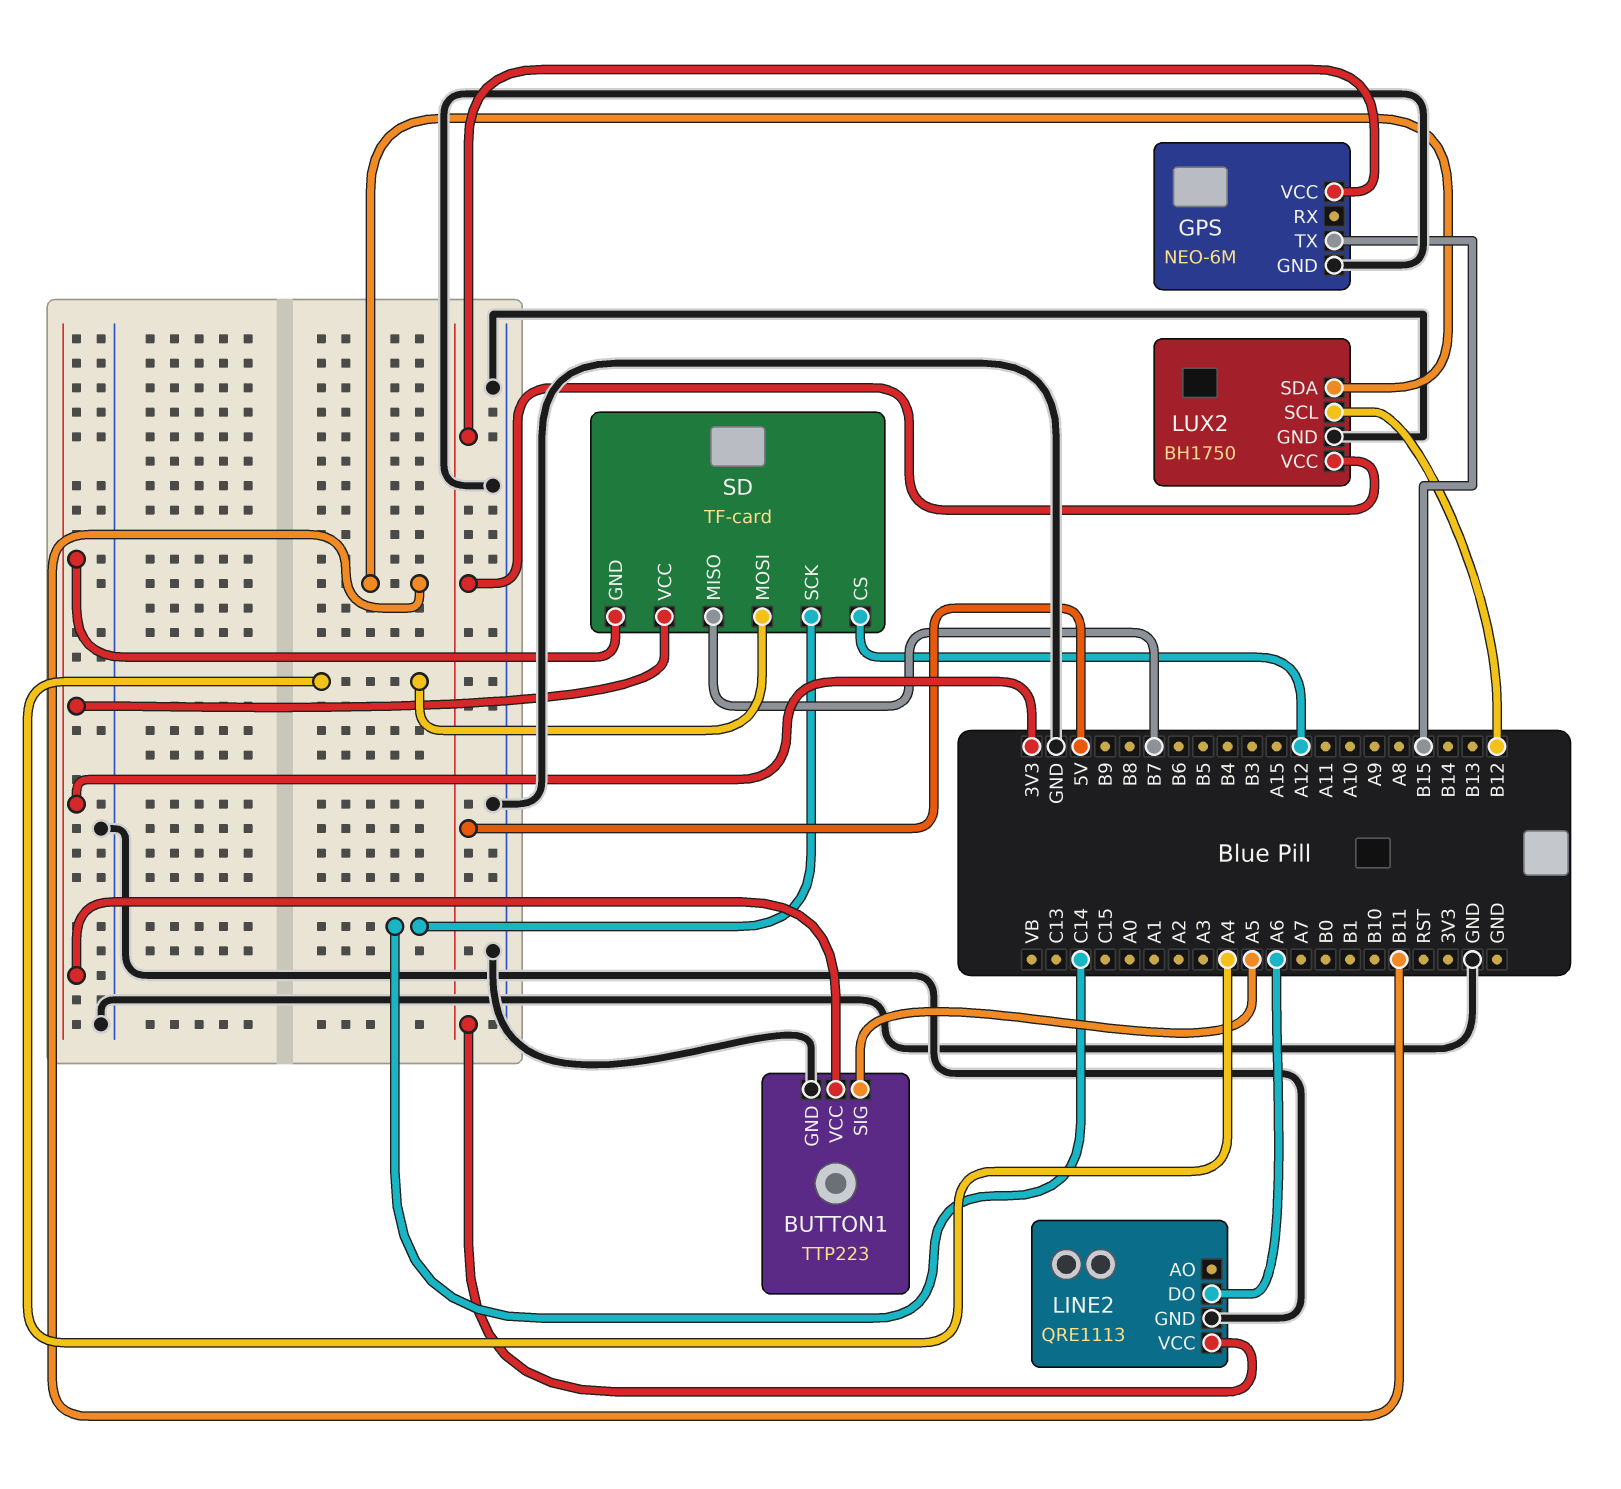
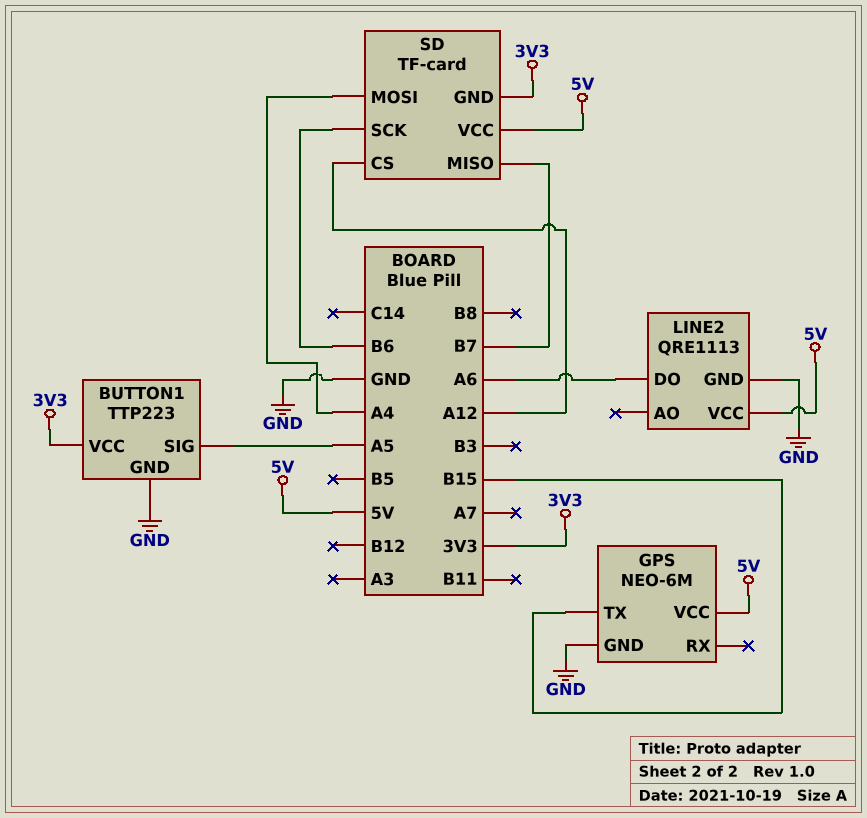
LUX2: BH1750 -> none
LUX2 pin GND: GND -> none
LUX2 pin SCL: B12 -> none
LUX2 pin SDA: B11 -> none
LUX2 pin VCC: 5V -> none
SD pin SCK: C14 -> B6
SD pin VCC: 3V3 -> 5V

